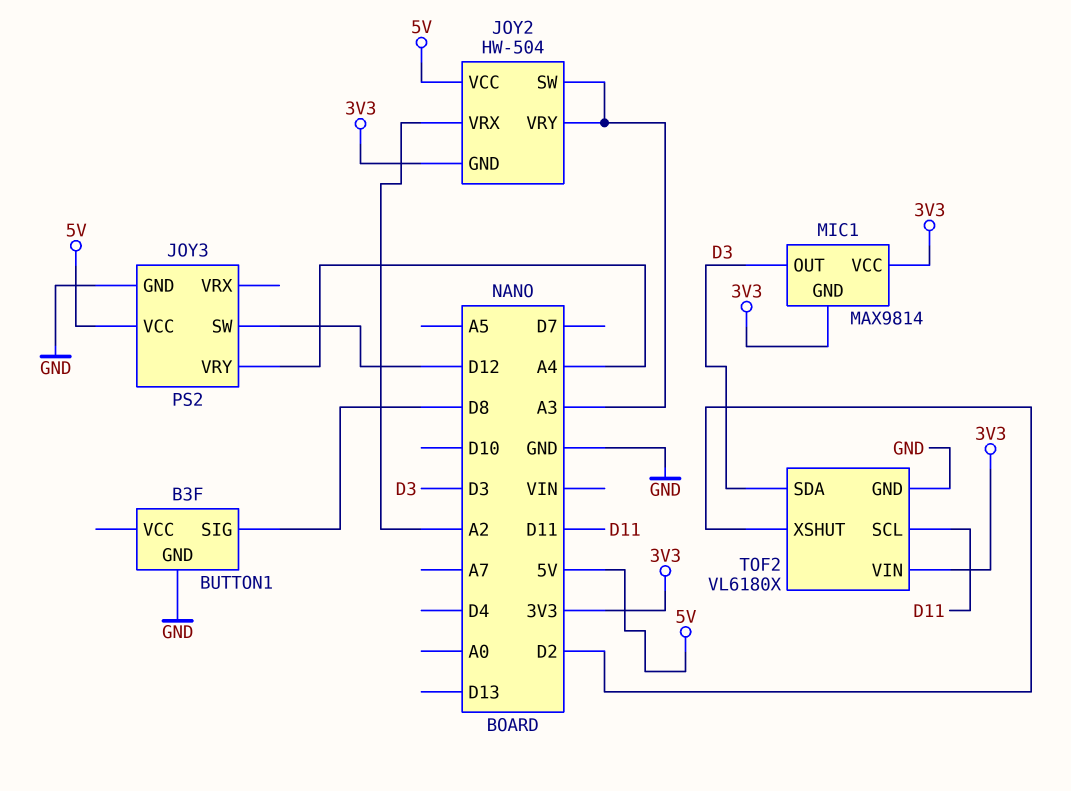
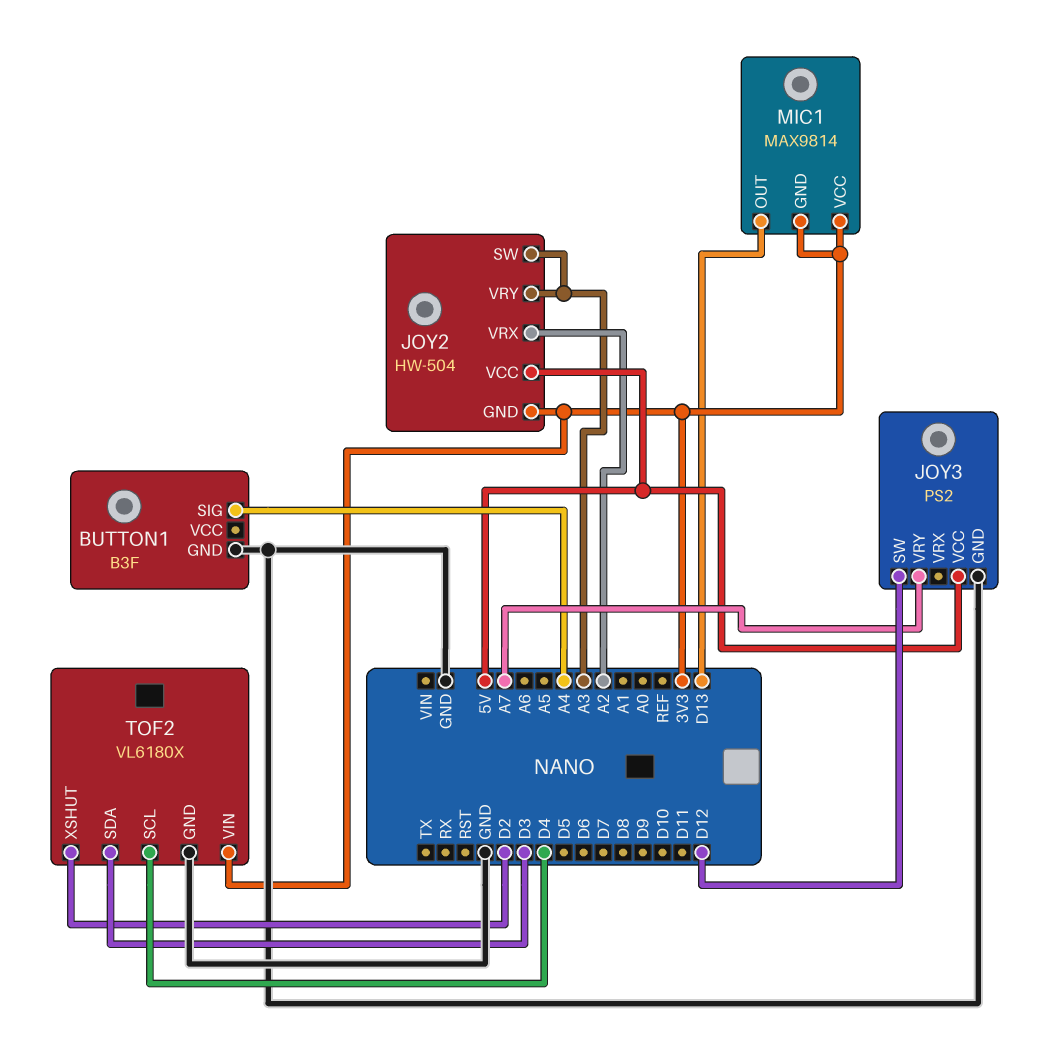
BUTTON1 pin SIG: D8 -> A4
JOY3 pin VRY: A4 -> A7
MIC1 pin OUT: D3 -> D13
TOF2 pin SCL: D11 -> D4

